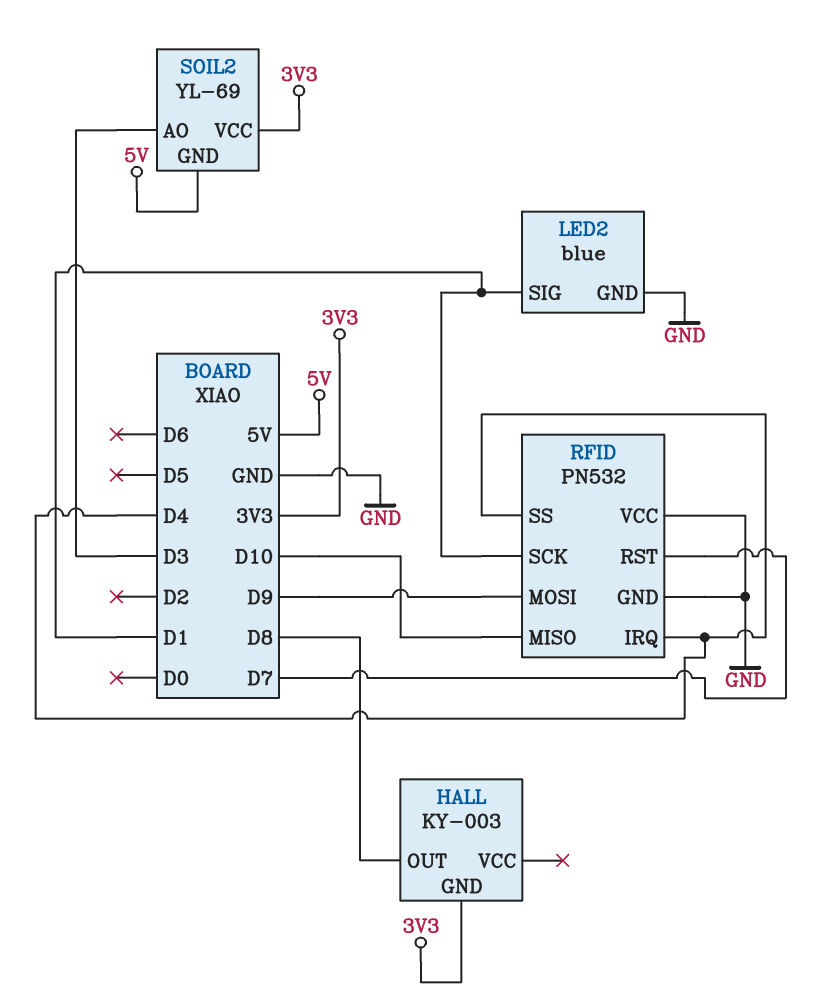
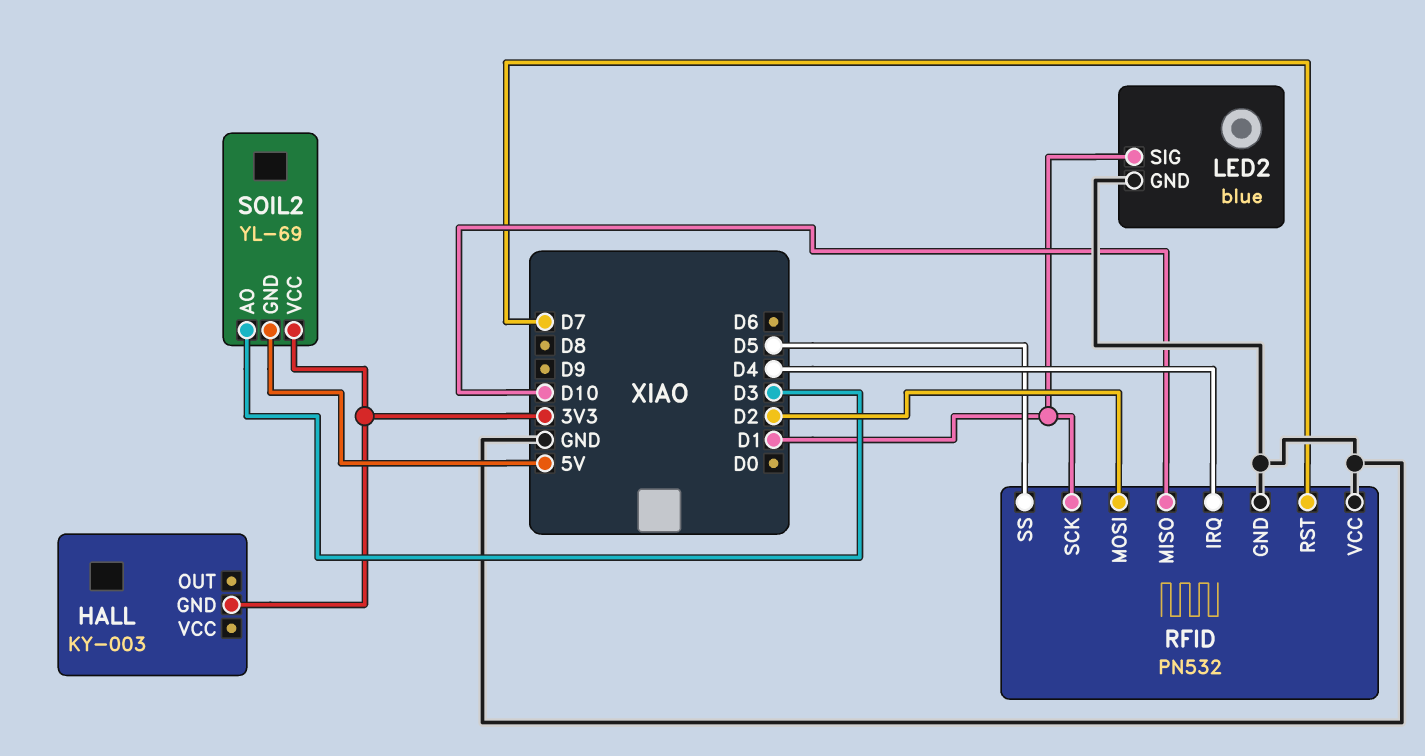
HALL pin OUT: D8 -> none
RFID pin MOSI: D9 -> D2
RFID pin SS: D4 -> D5

